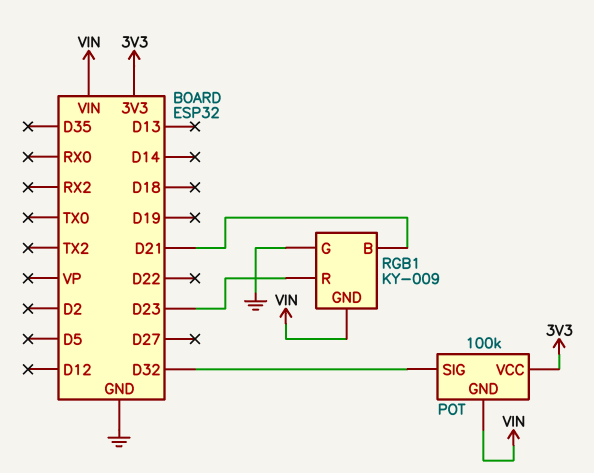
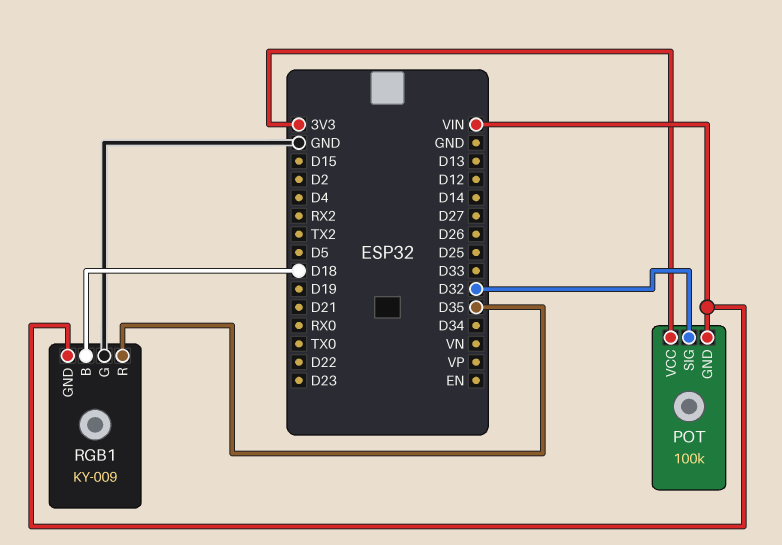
RGB1 pin B: D21 -> D18
RGB1 pin R: D23 -> D35

